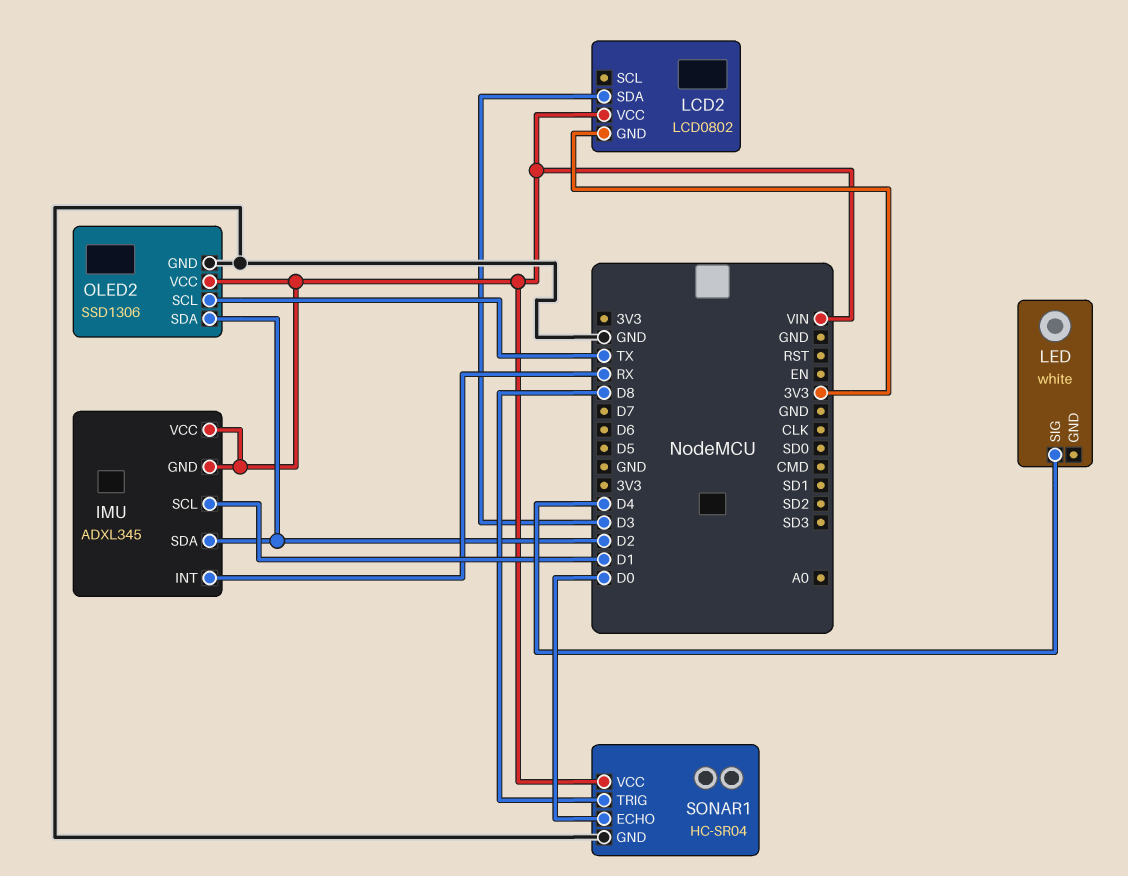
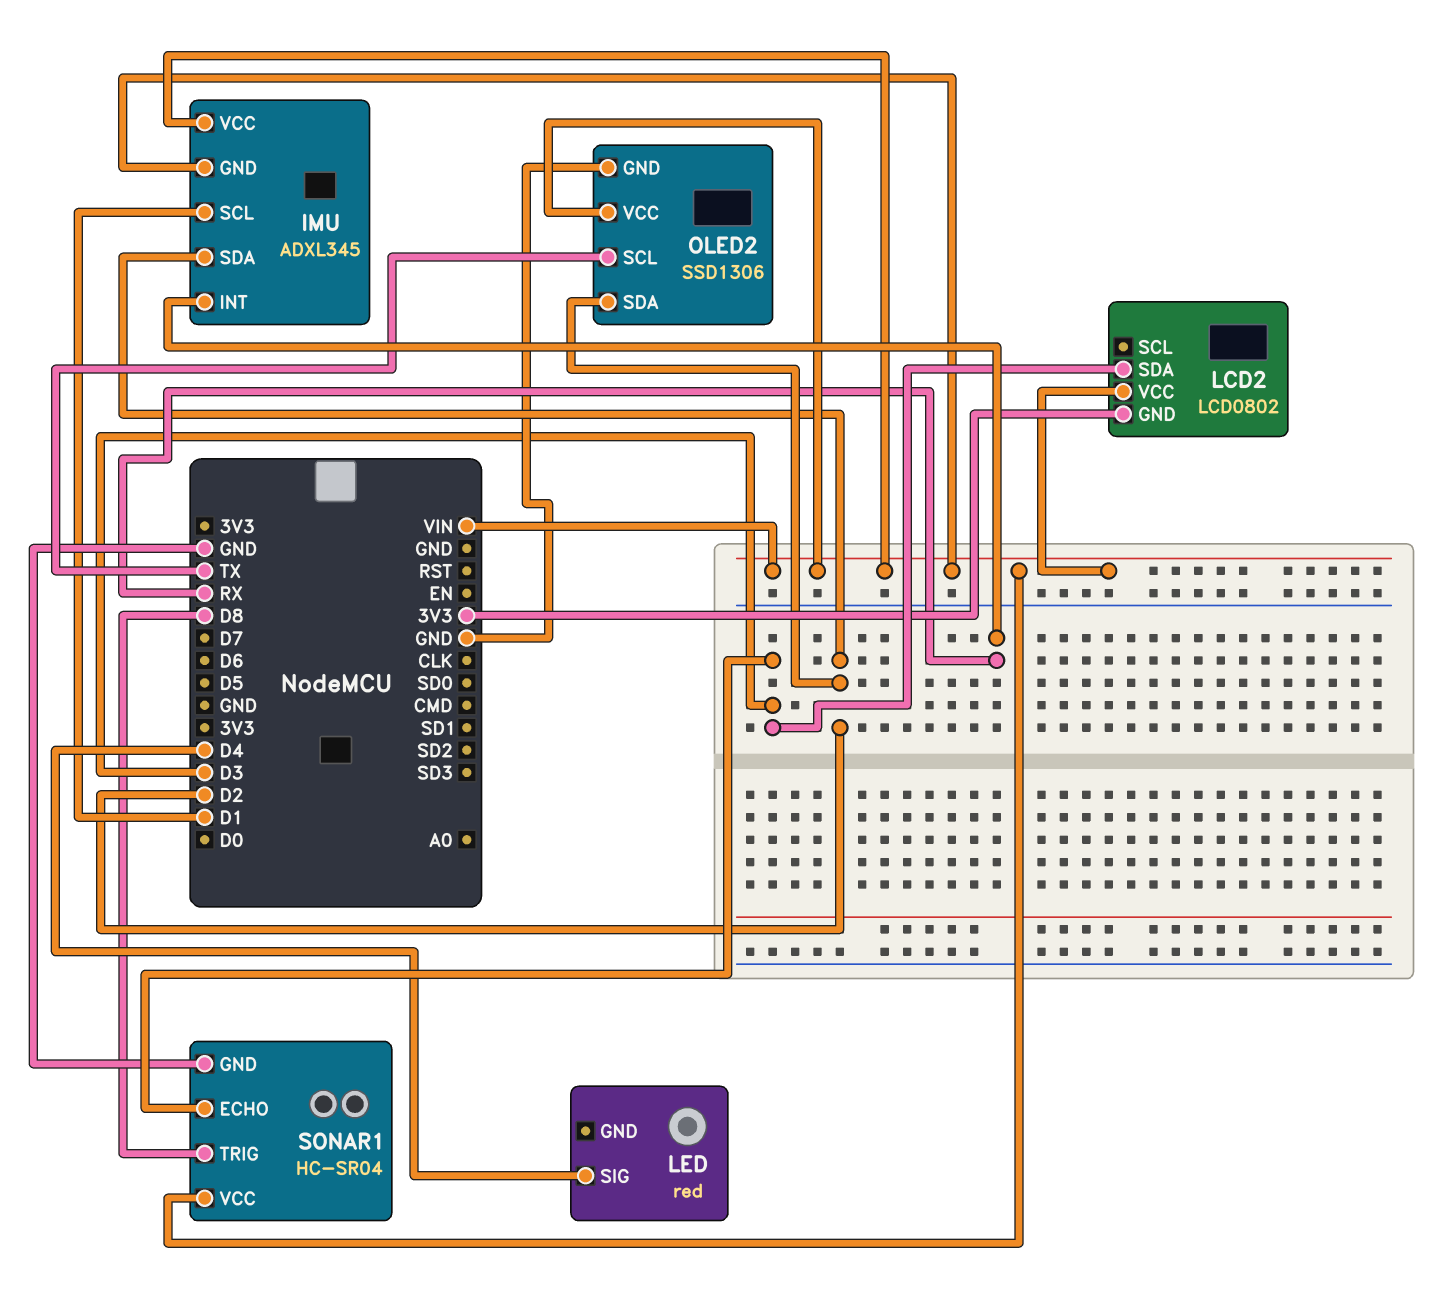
LED: white -> red
SONAR1 pin ECHO: D0 -> D3

